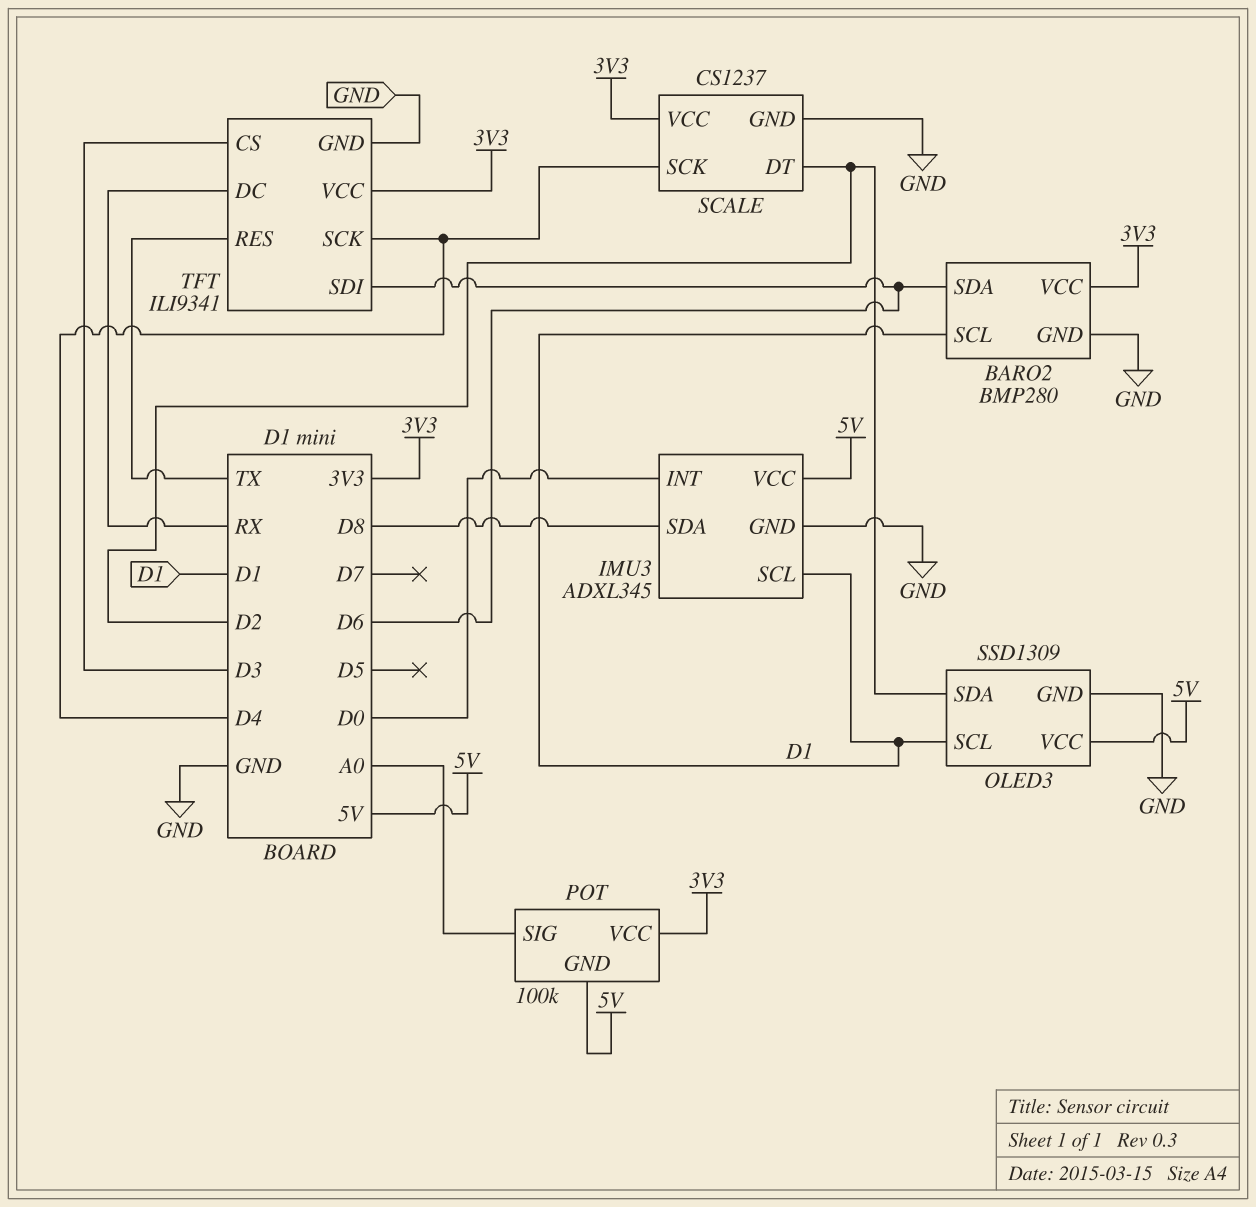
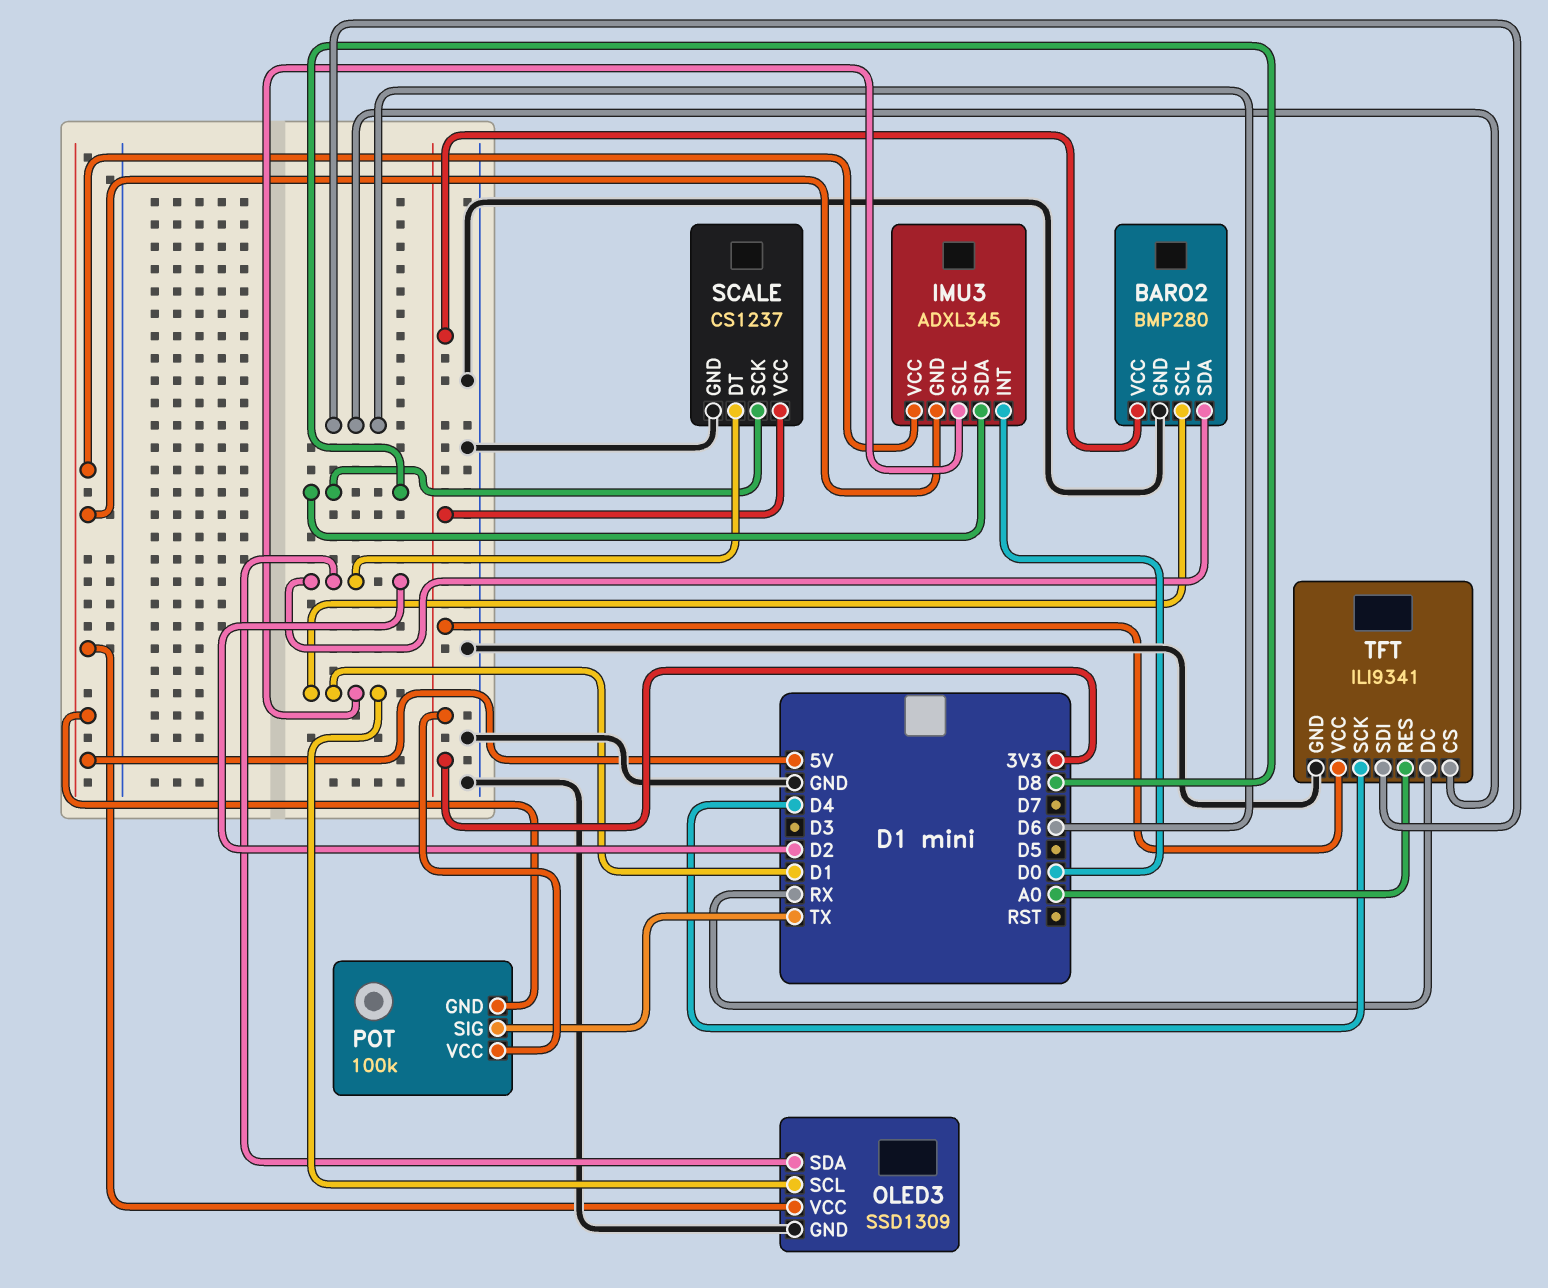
BARO2 pin SDA: D6 -> D2
IMU3 pin GND: GND -> 5V
POT pin SIG: A0 -> TX
SCALE pin SCK: D4 -> D8
TFT pin CS: D3 -> D6
TFT pin RES: TX -> A0

